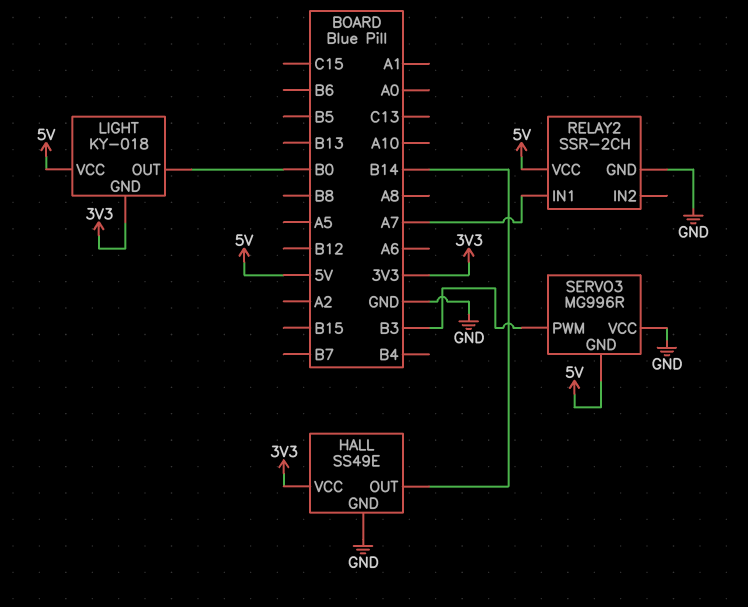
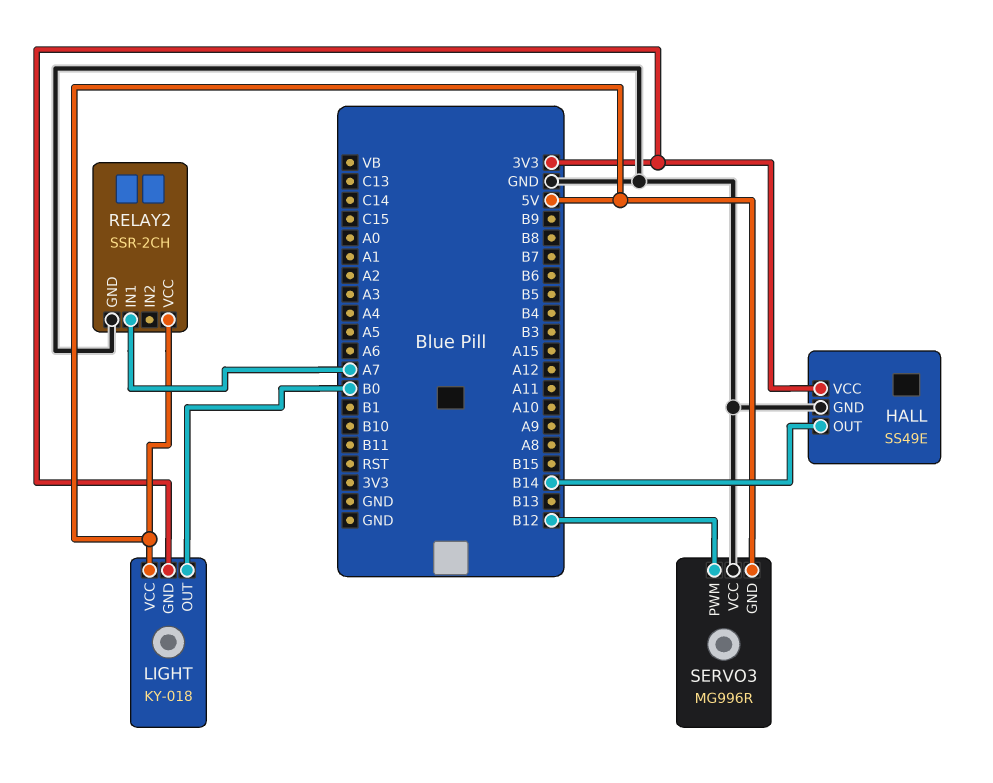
SERVO3 pin PWM: B3 -> B12

